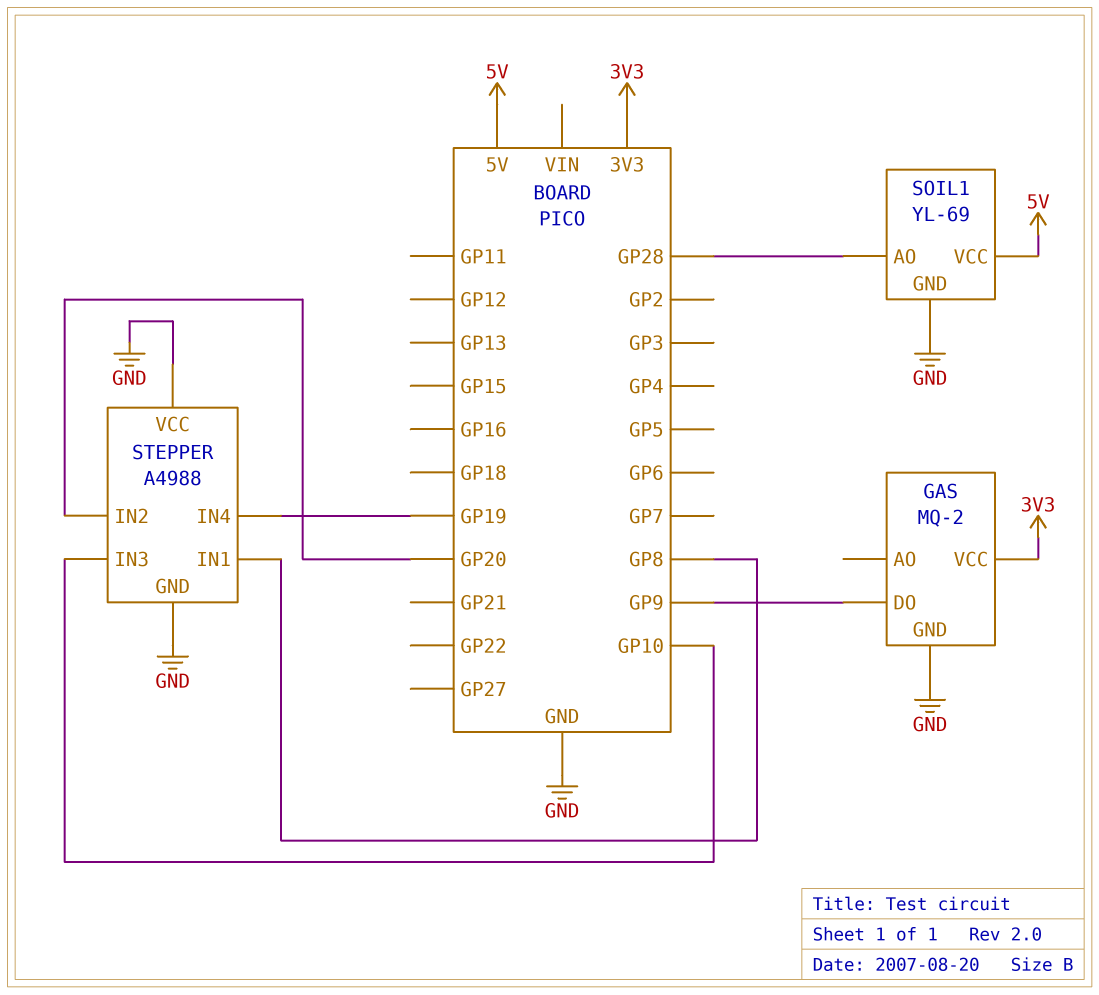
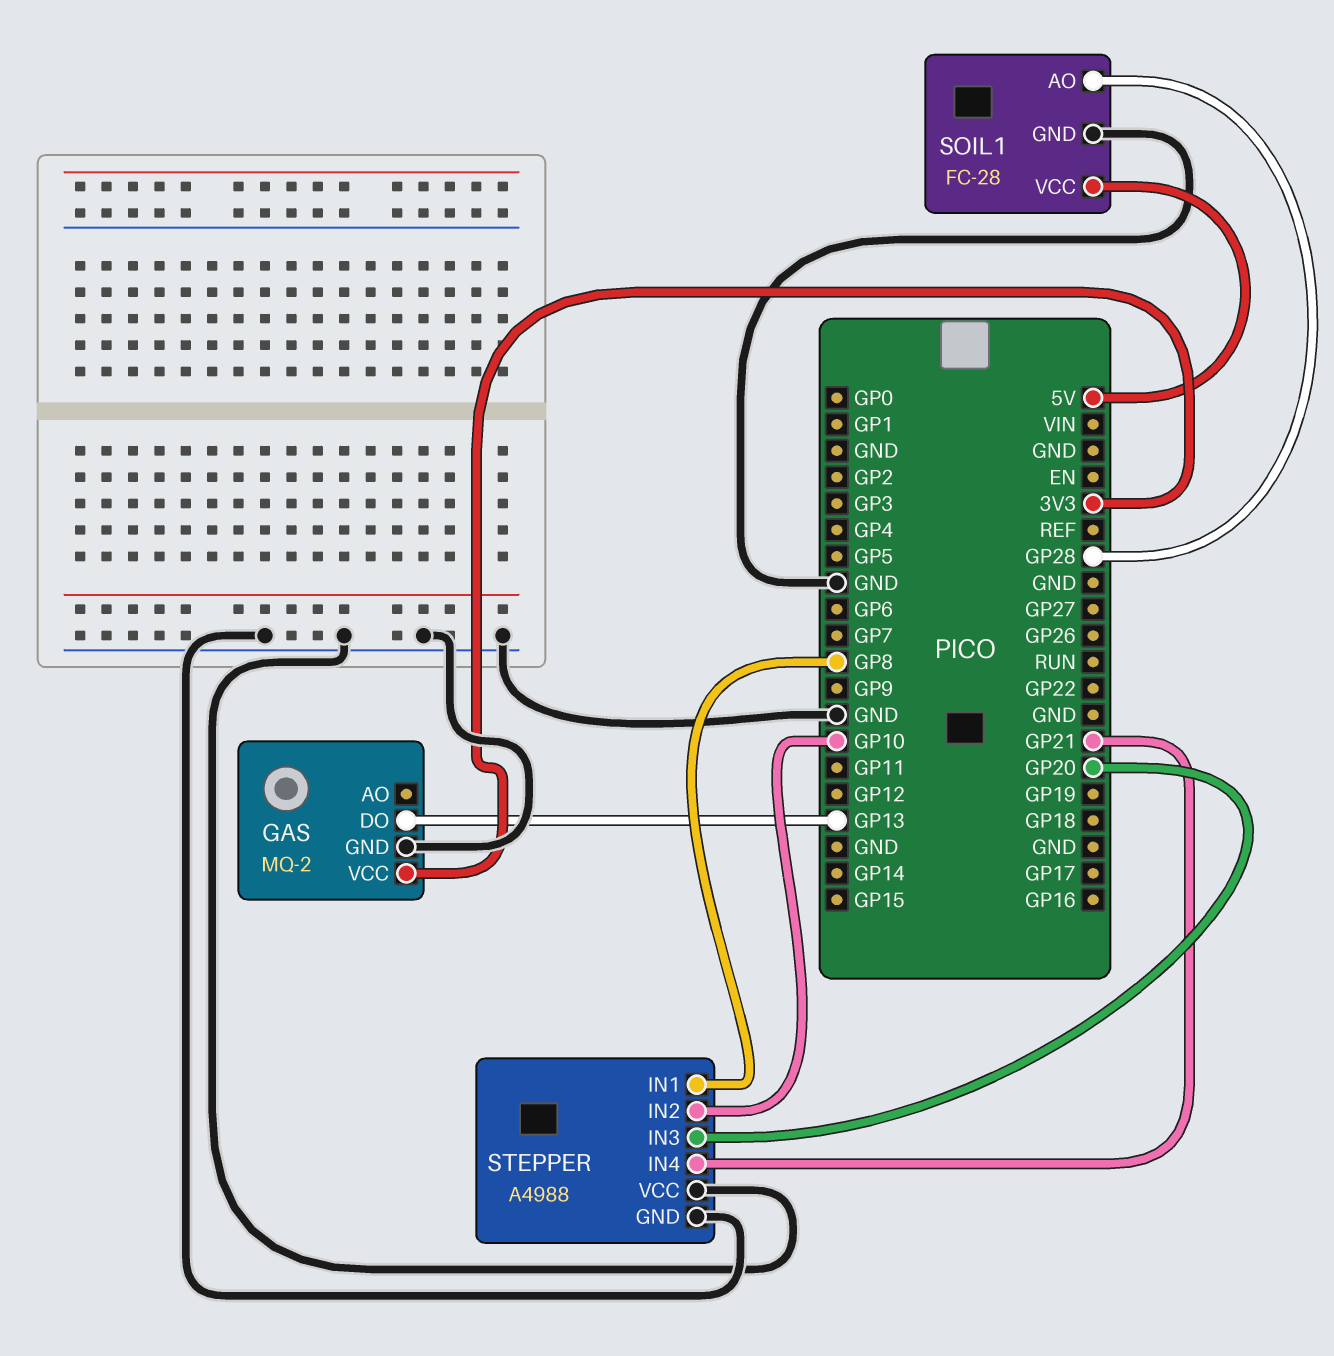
GAS pin DO: GP9 -> GP13
SOIL1: YL-69 -> FC-28
STEPPER pin IN2: GP20 -> GP10
STEPPER pin IN3: GP10 -> GP20
STEPPER pin IN4: GP19 -> GP21

